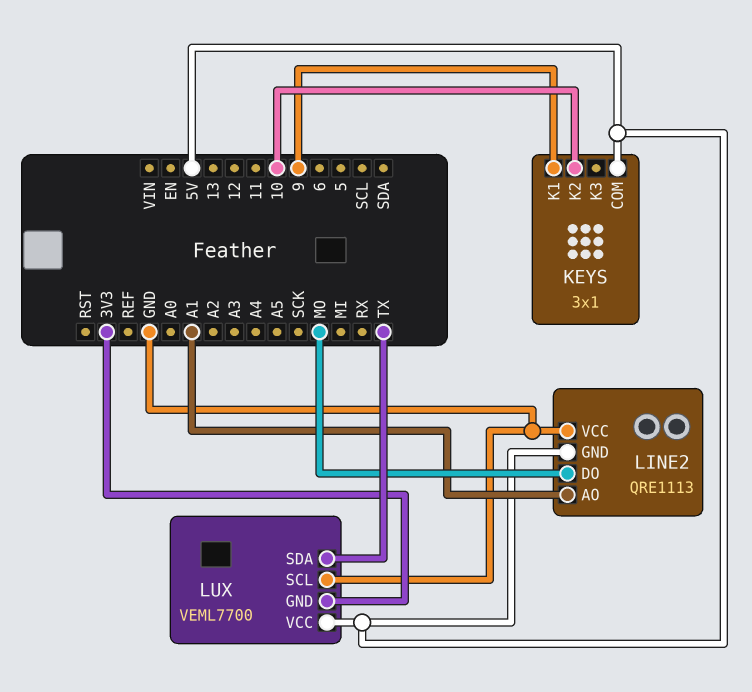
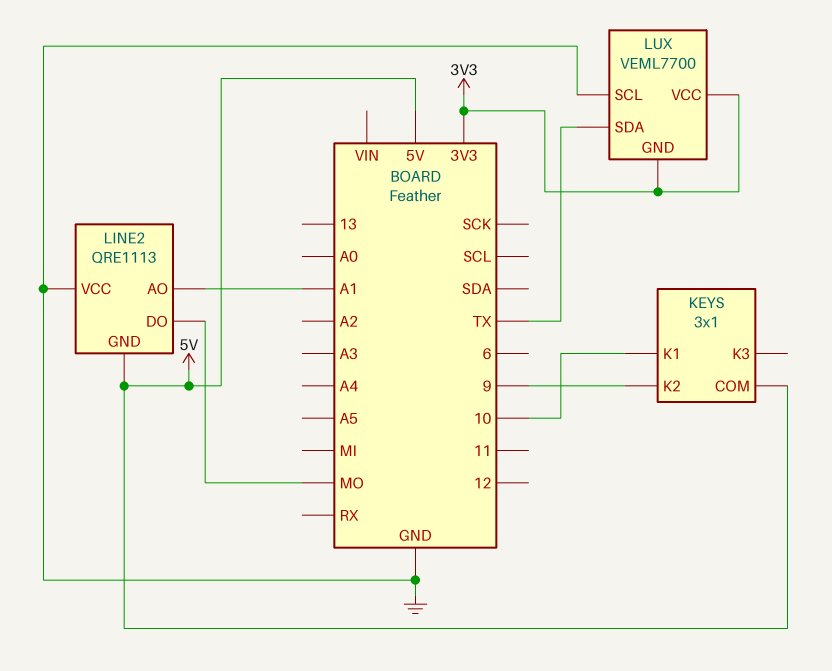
KEYS pin K1: 9 -> 10
KEYS pin K2: 10 -> 9
LUX pin VCC: 5V -> 3V3

